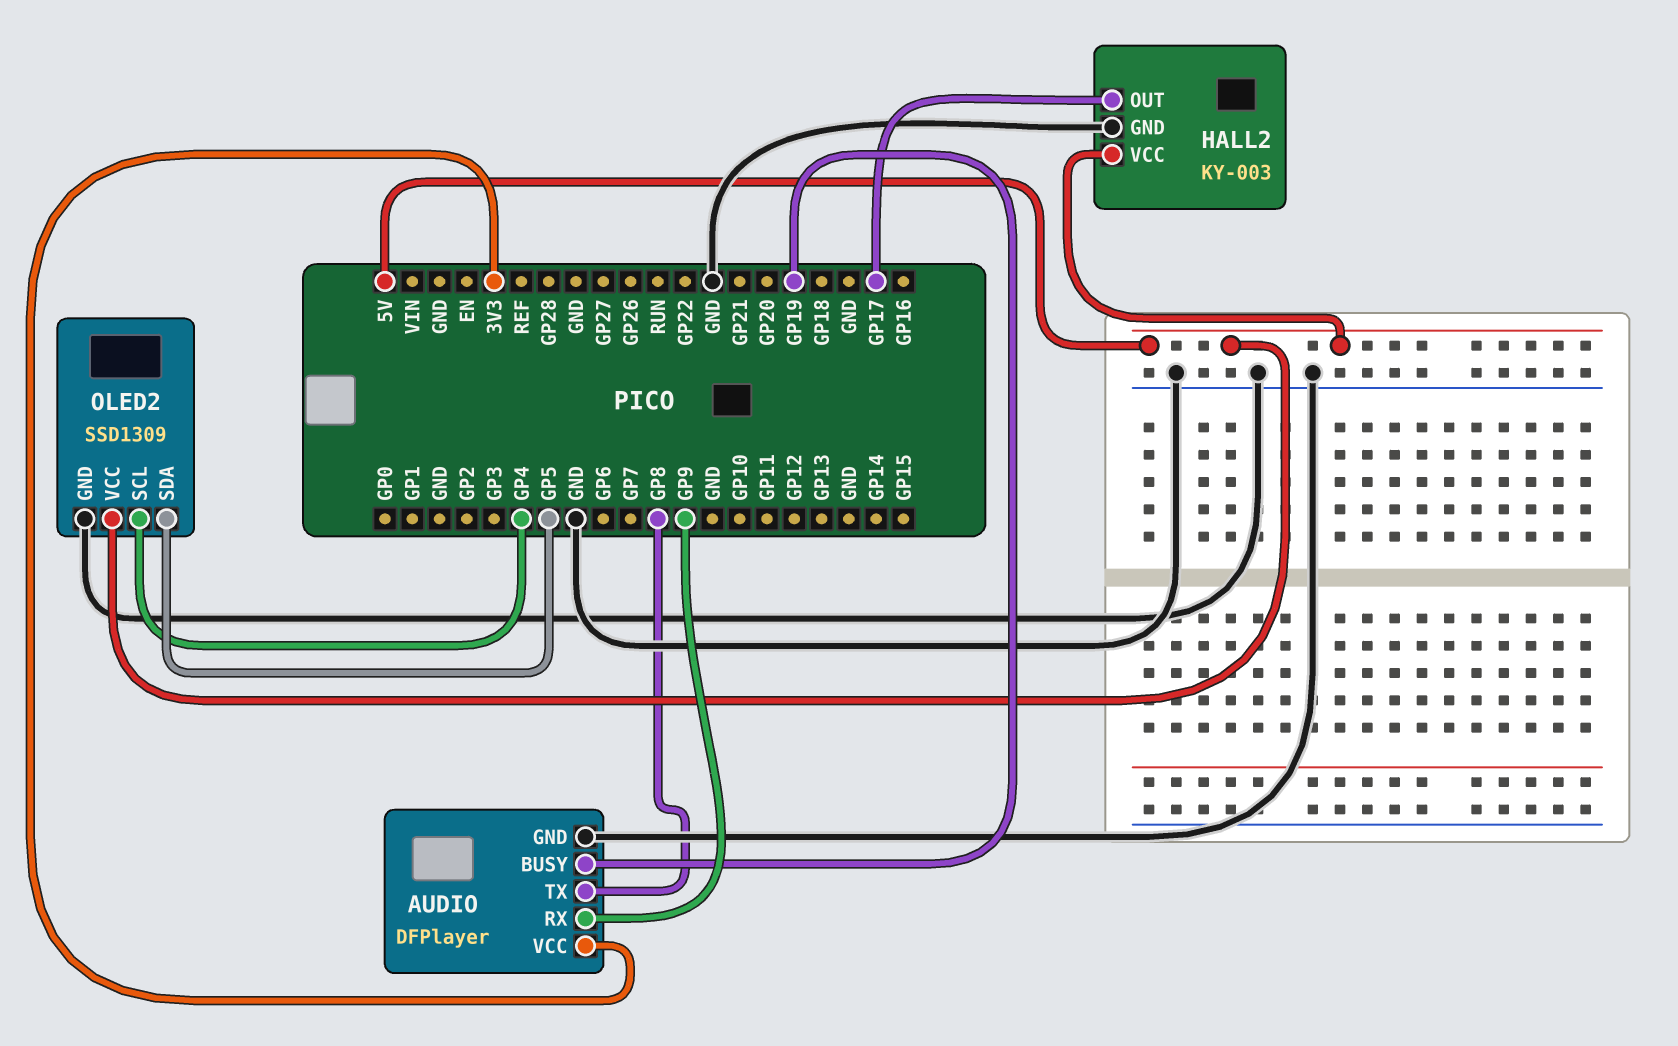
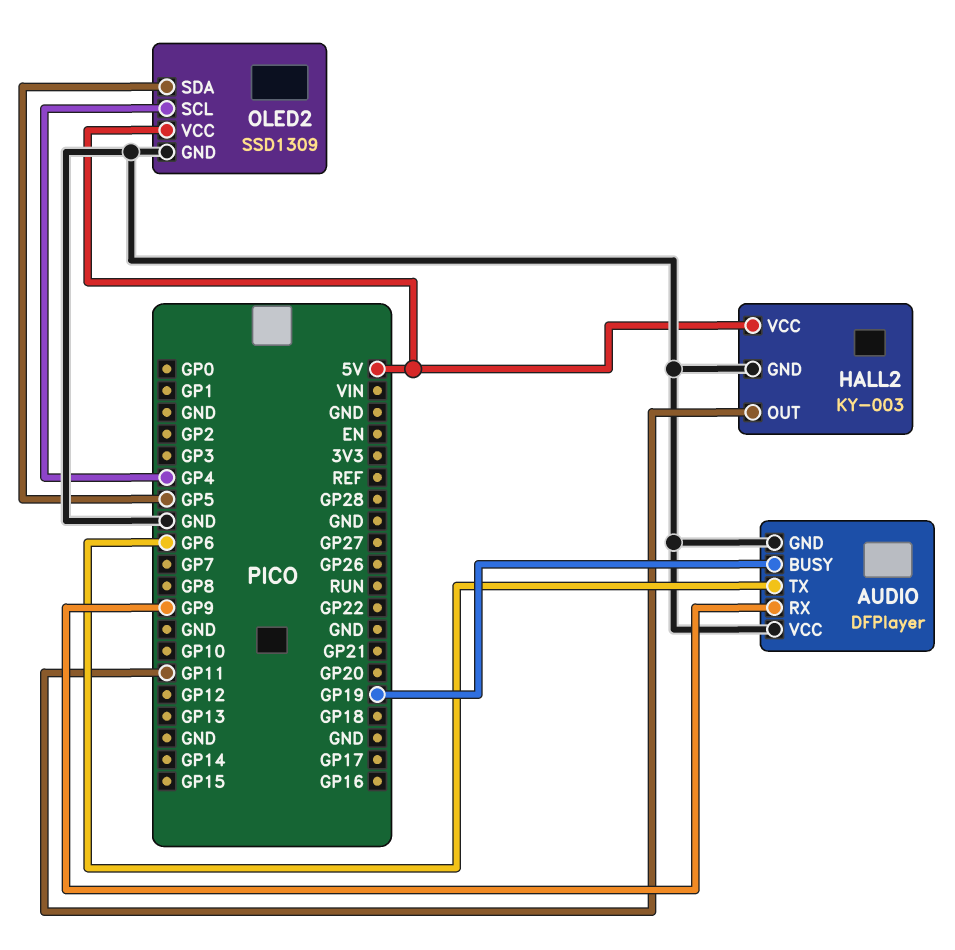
AUDIO pin TX: GP8 -> GP6
AUDIO pin VCC: 3V3 -> GND
HALL2 pin OUT: GP17 -> GP11

